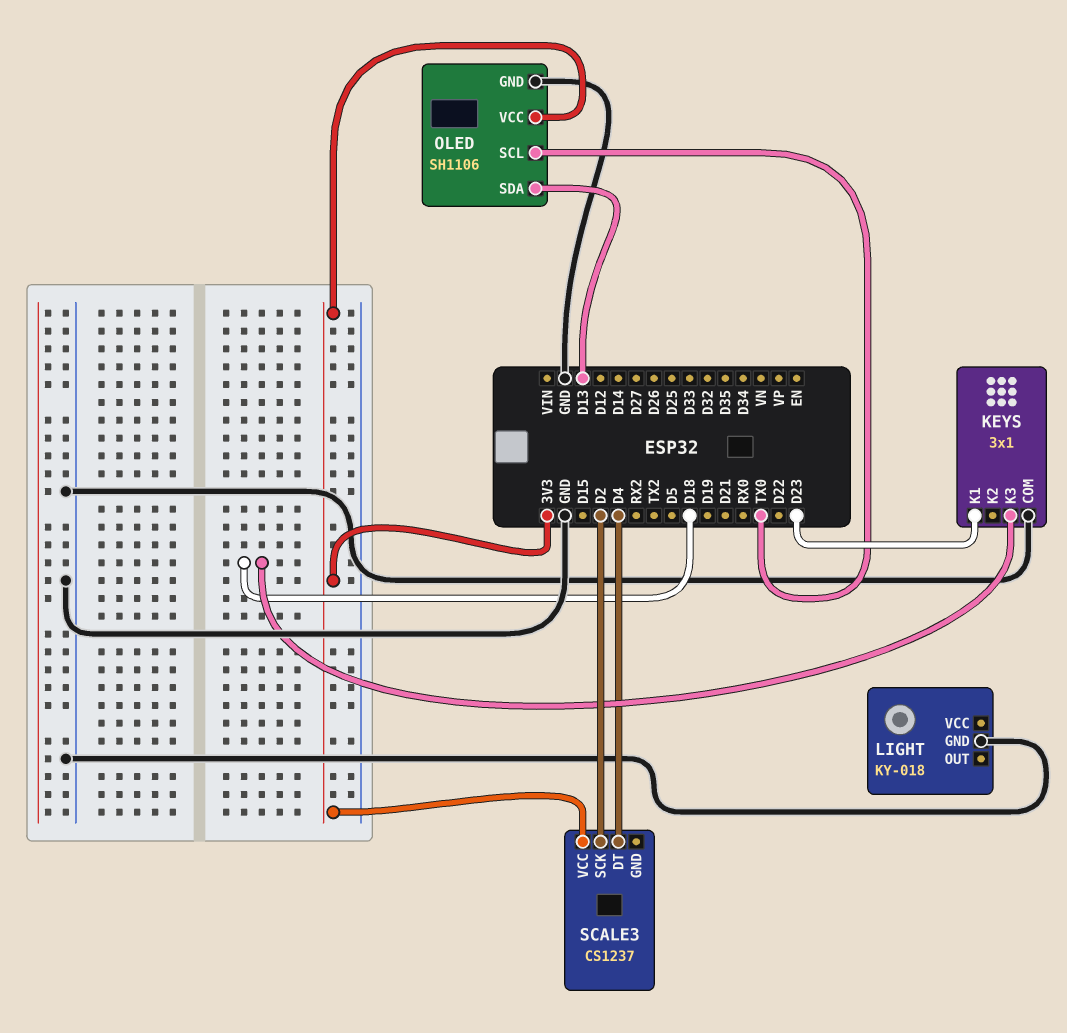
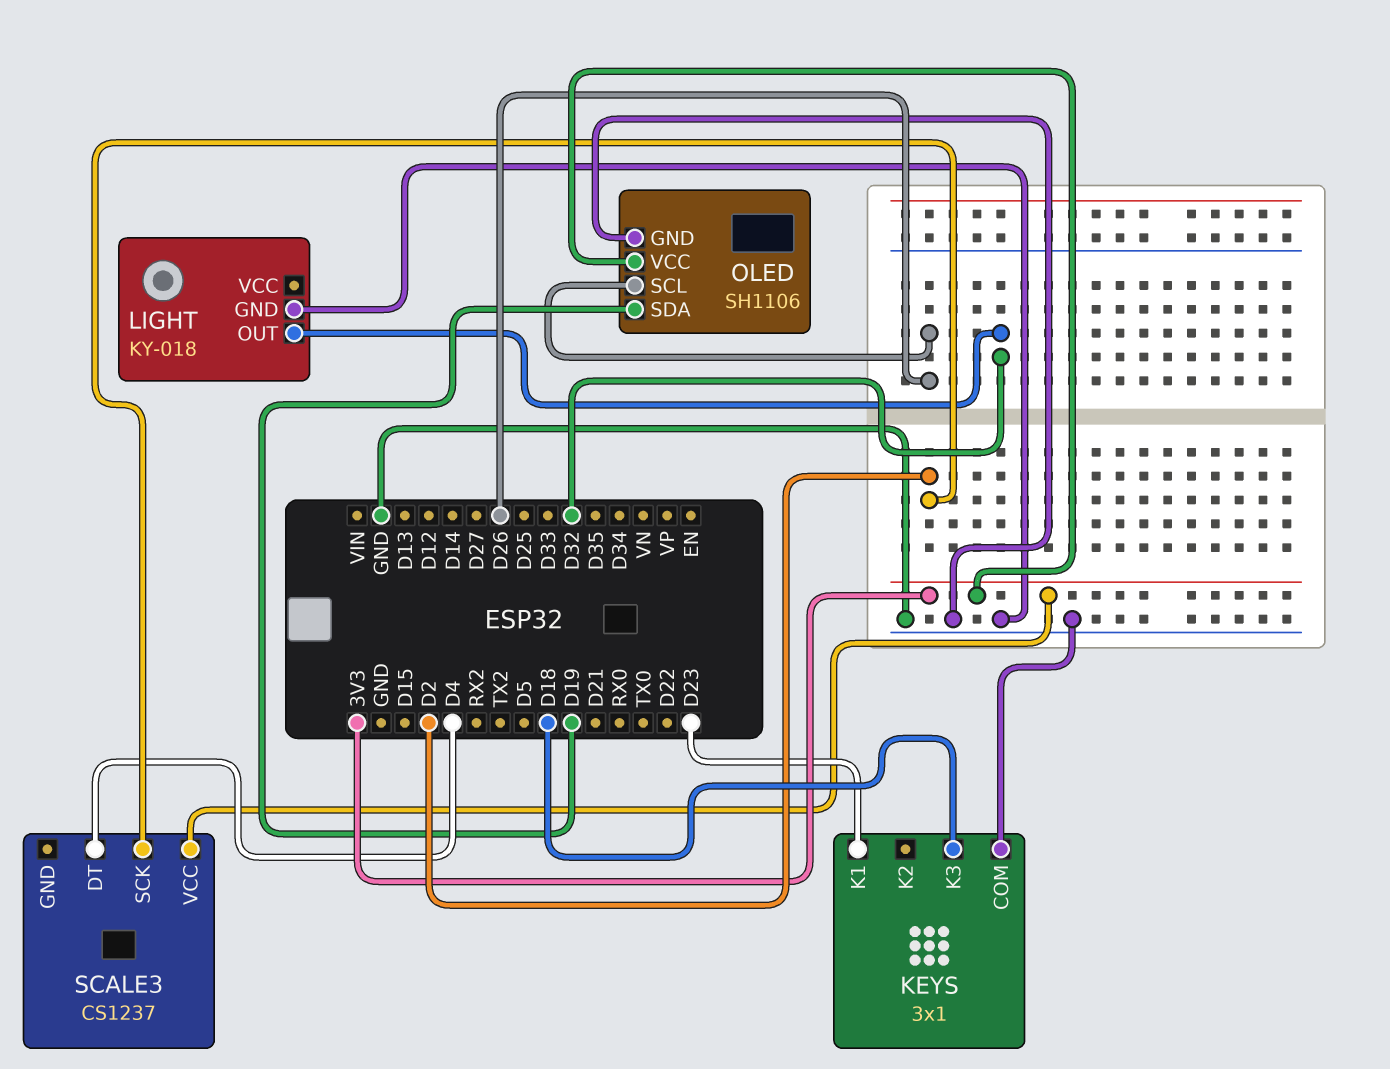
LIGHT pin OUT: none -> D32
OLED pin SCL: TX0 -> D26
OLED pin SDA: D13 -> D19

